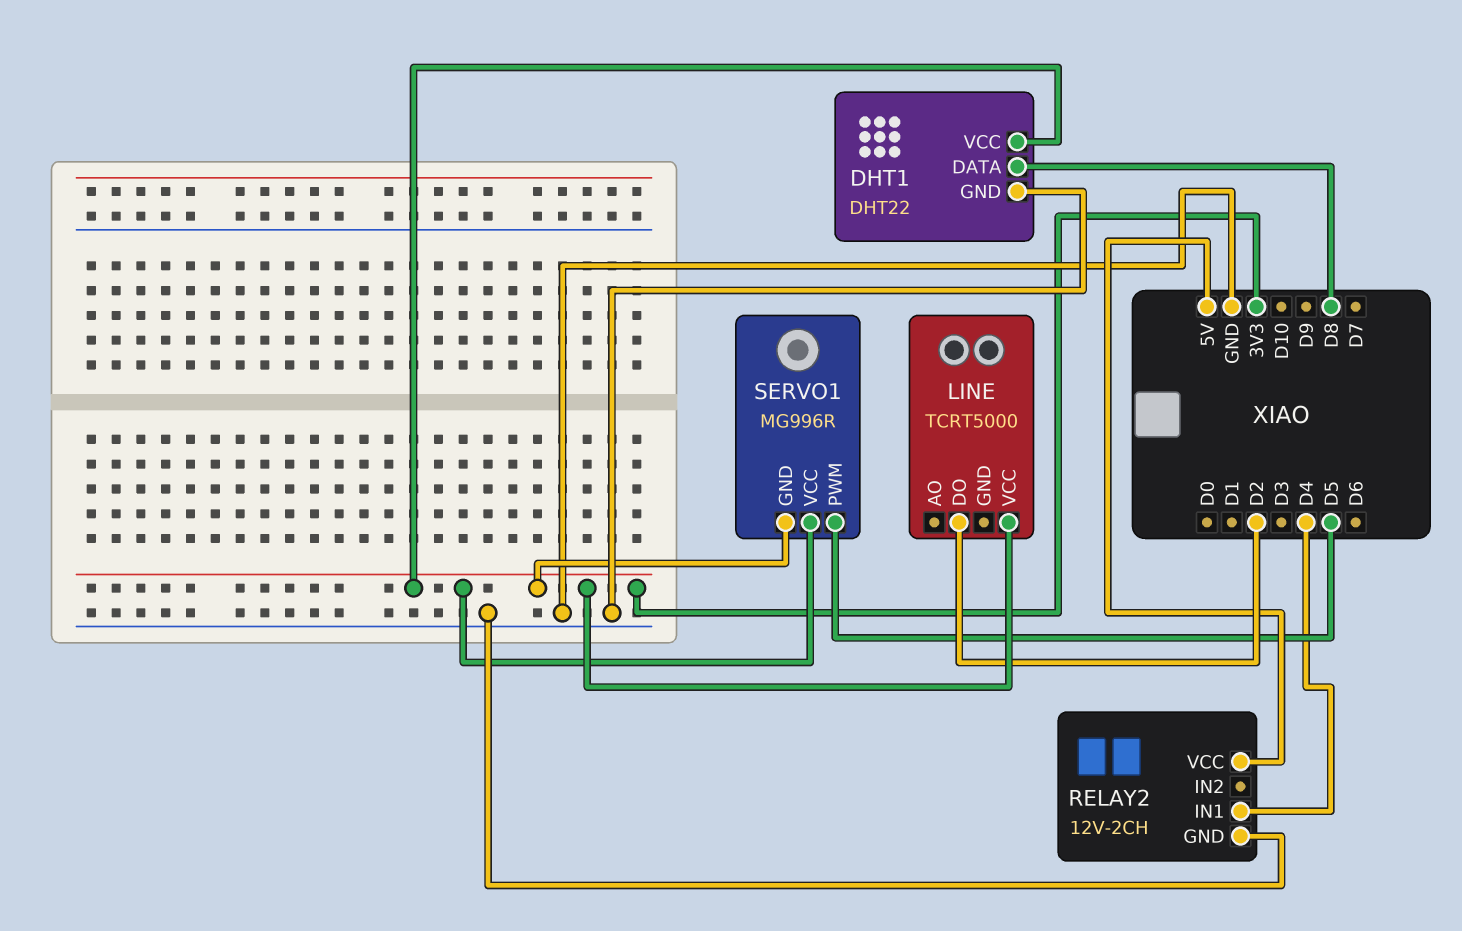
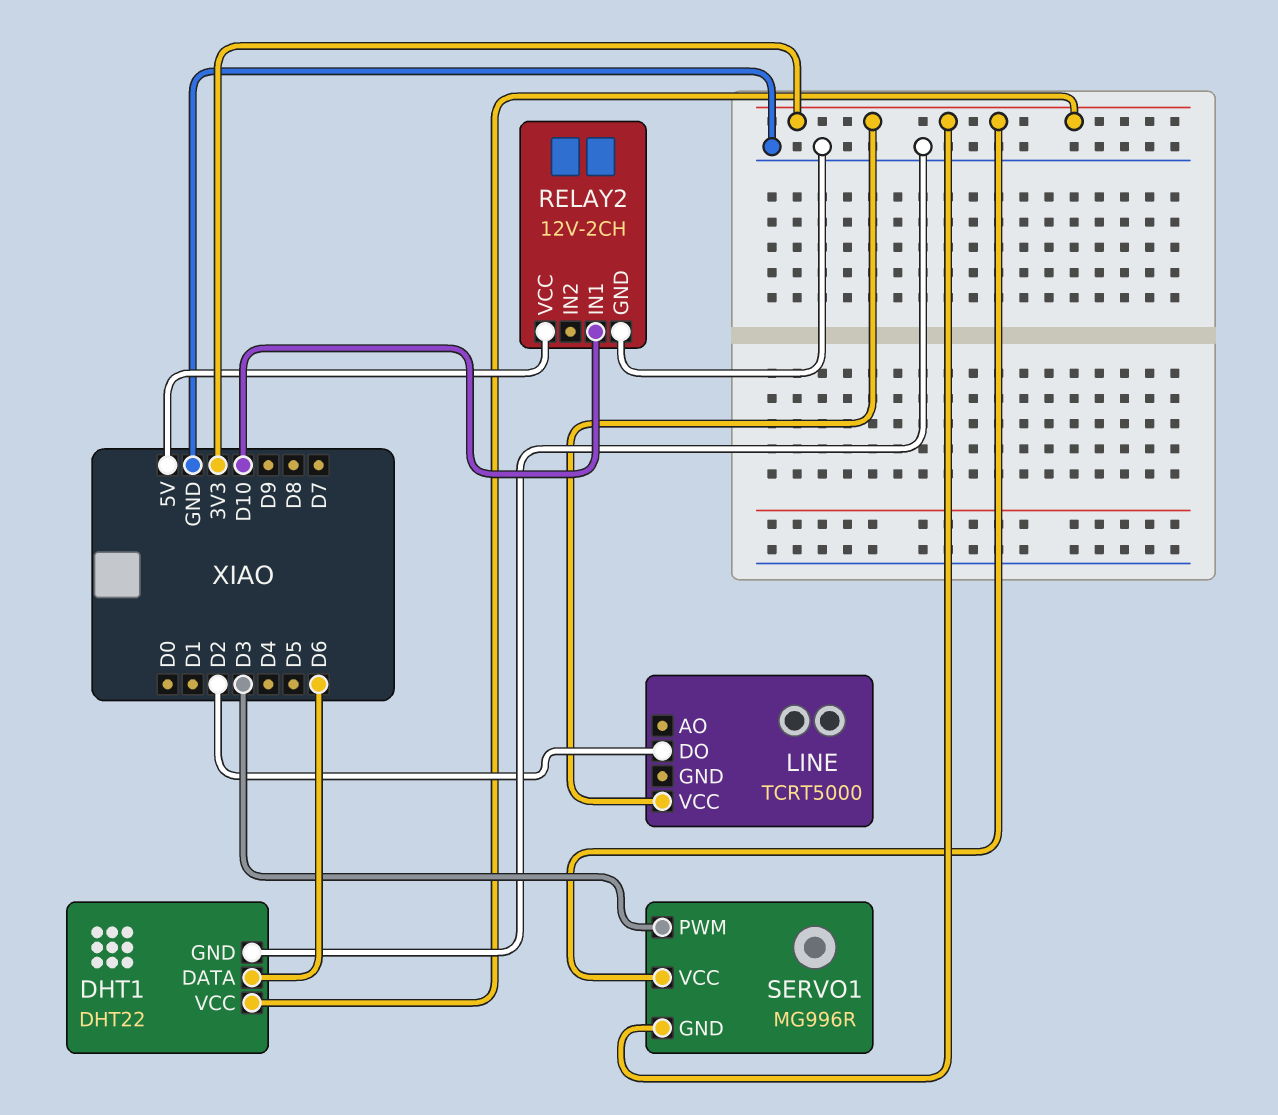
DHT1 pin DATA: D8 -> D6
RELAY2 pin IN1: D4 -> D10
SERVO1 pin PWM: D5 -> D3

